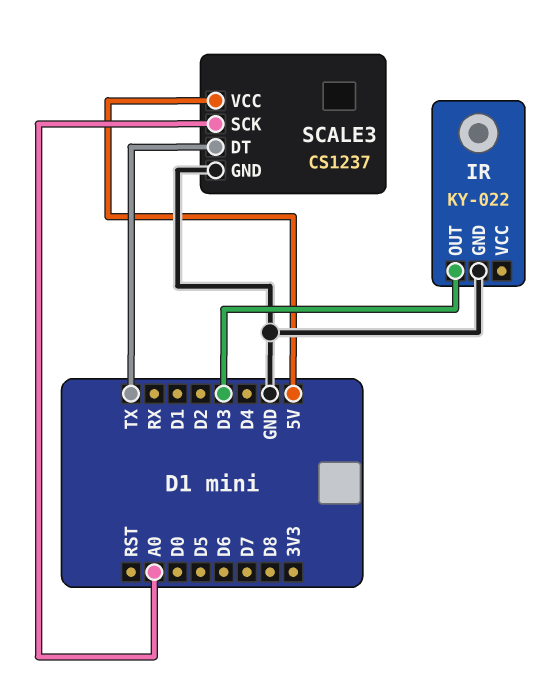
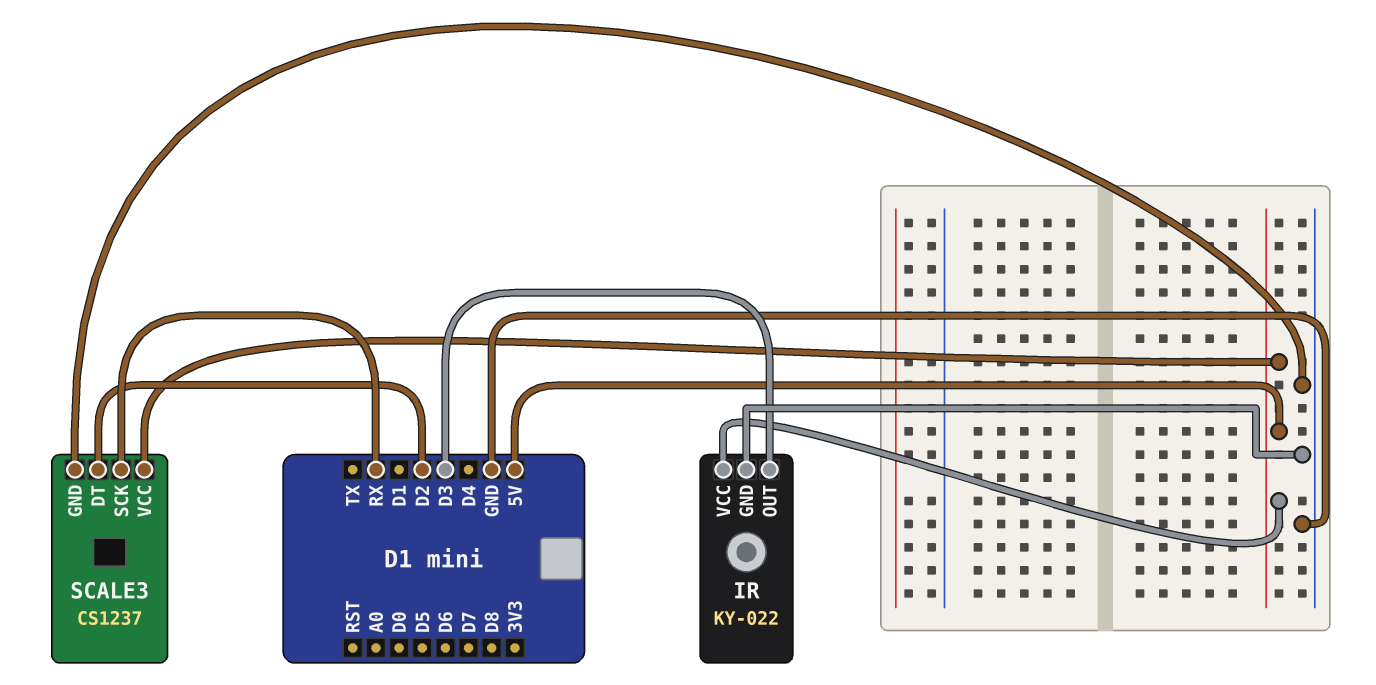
IR pin VCC: none -> 5V
SCALE3 pin DT: TX -> D2
SCALE3 pin SCK: A0 -> RX

